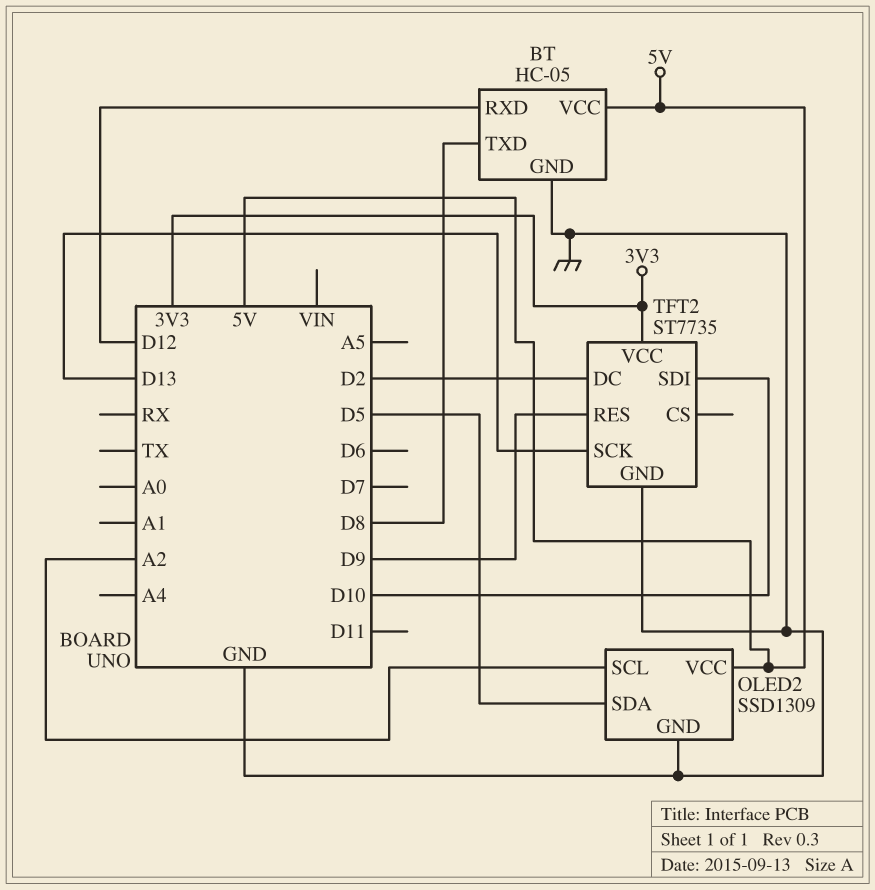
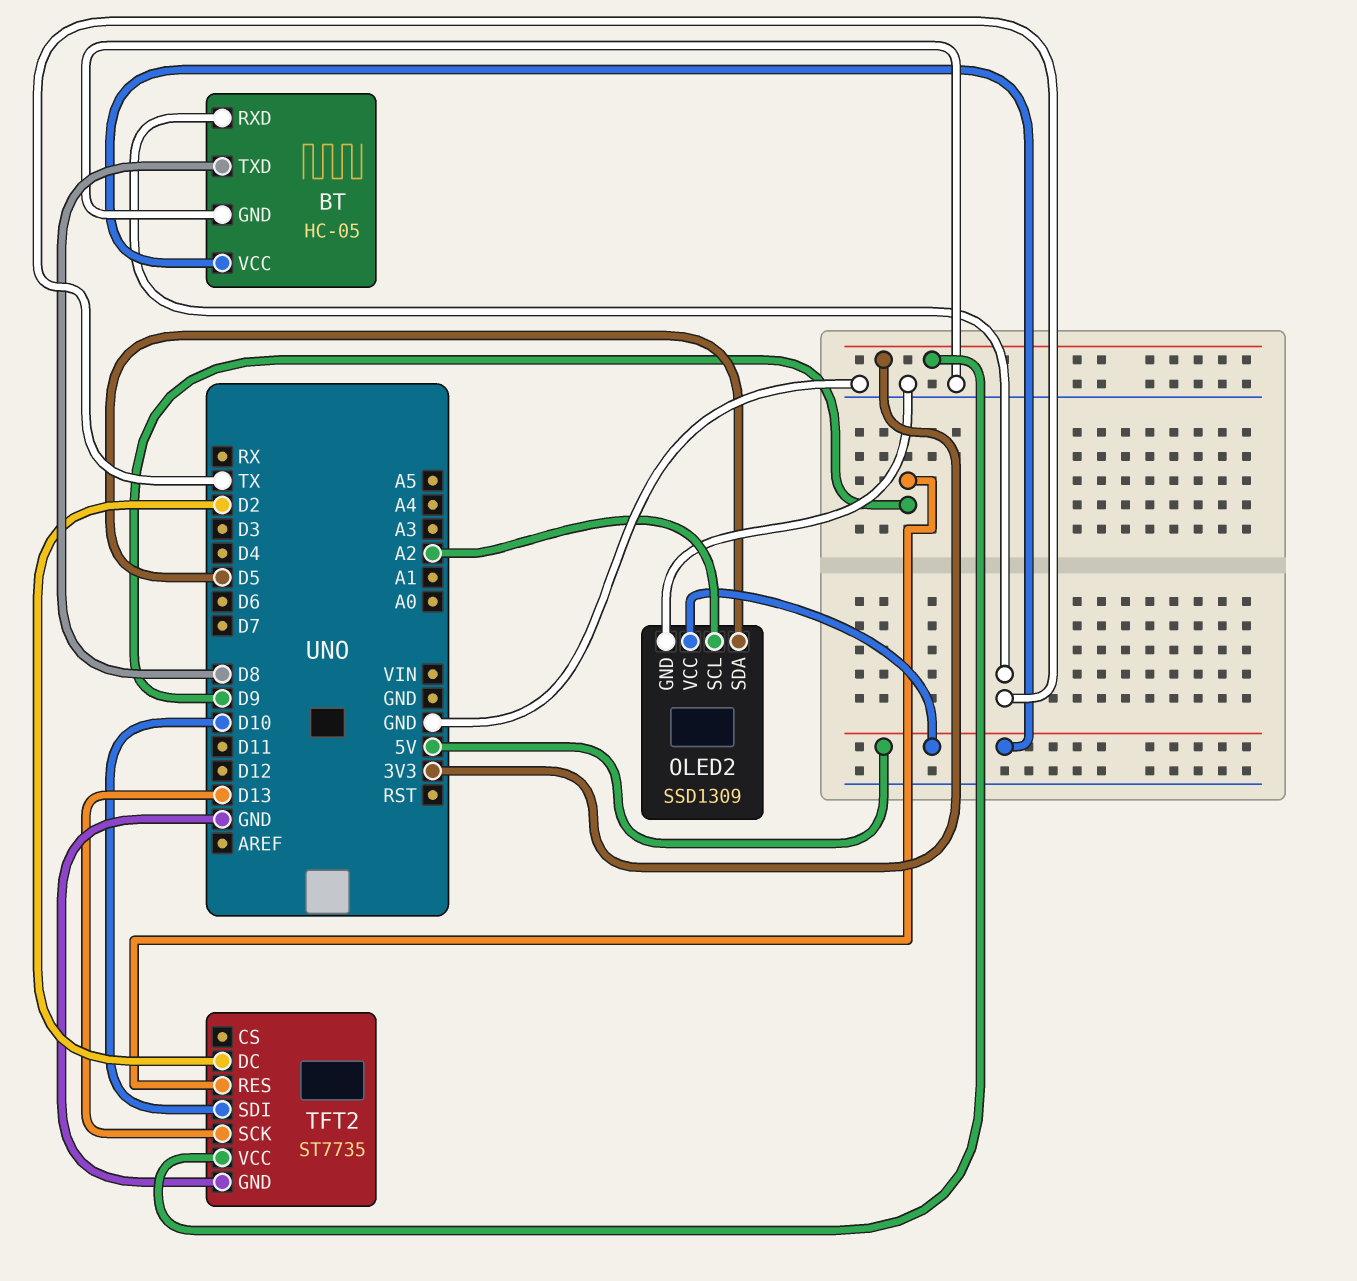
BT pin RXD: D12 -> TX

